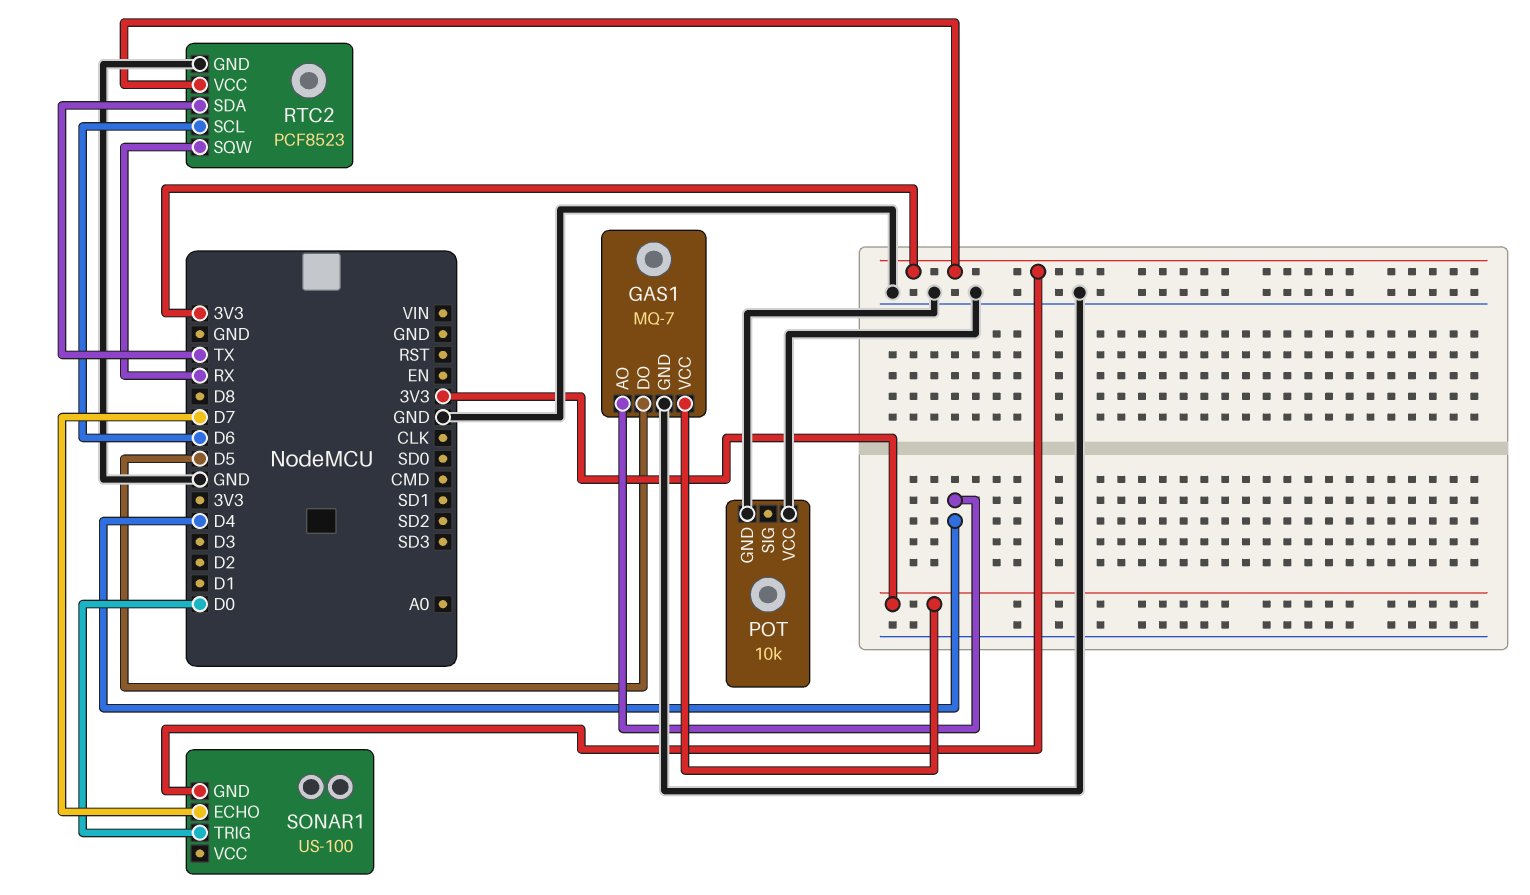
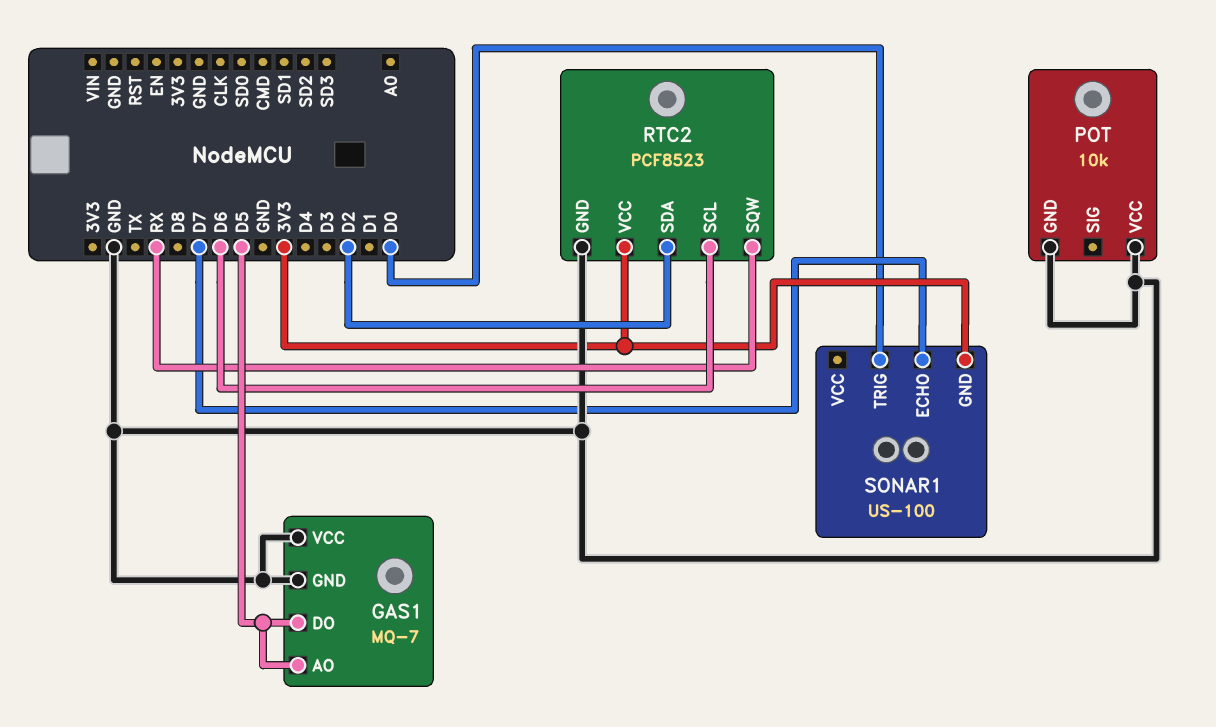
GAS1 pin AO: D4 -> D5
GAS1 pin VCC: 3V3 -> GND
RTC2 pin SDA: TX -> D2

